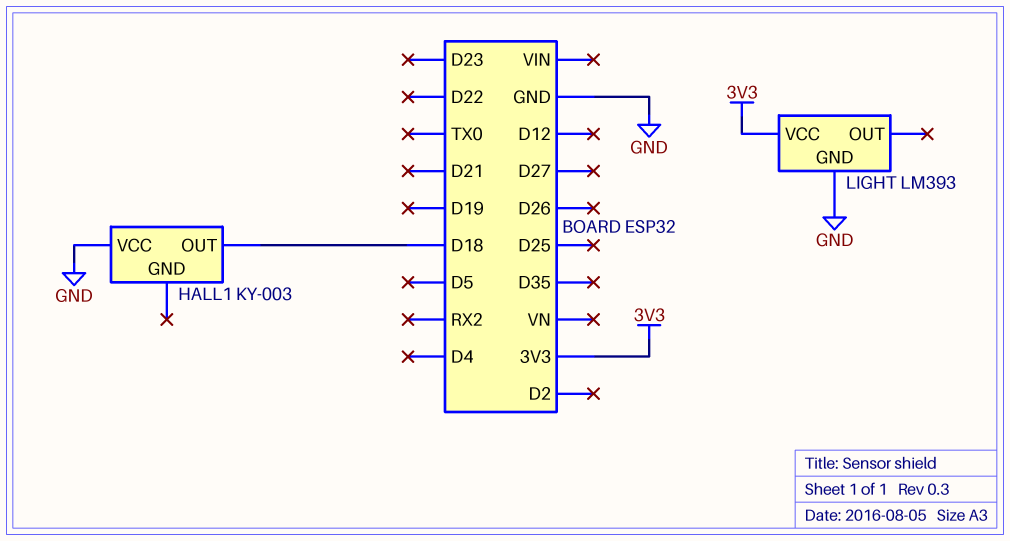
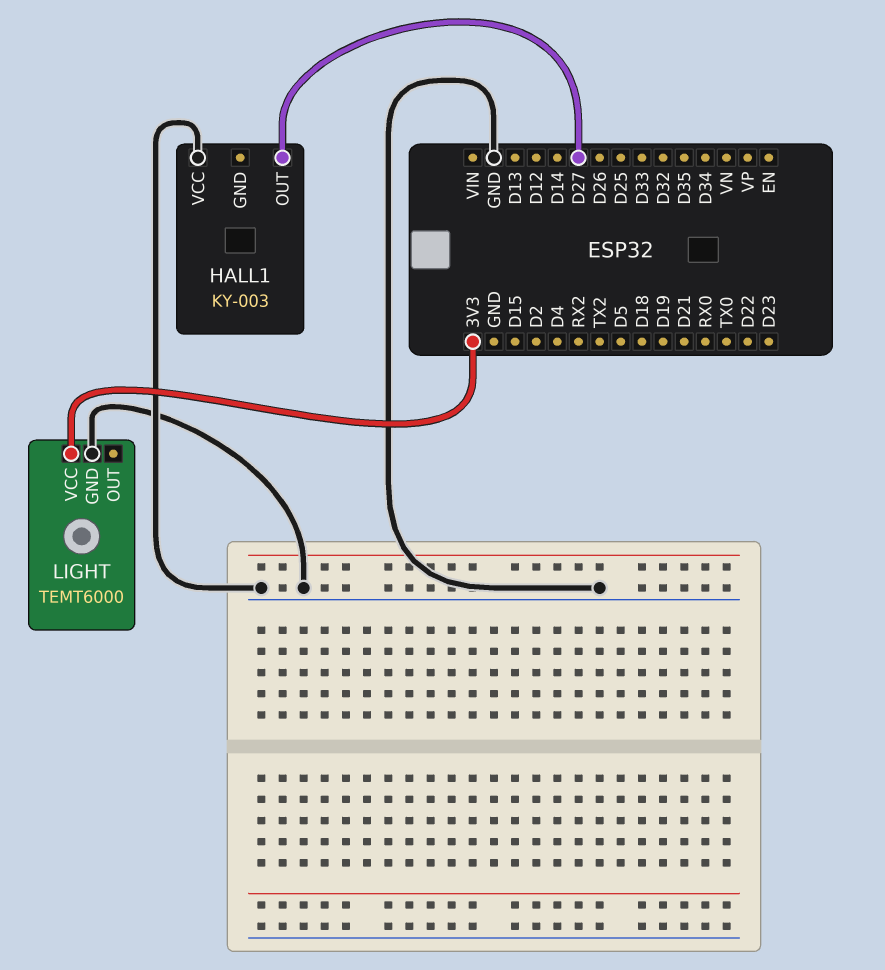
HALL1 pin OUT: D18 -> D27
LIGHT: LM393 -> TEMT6000

